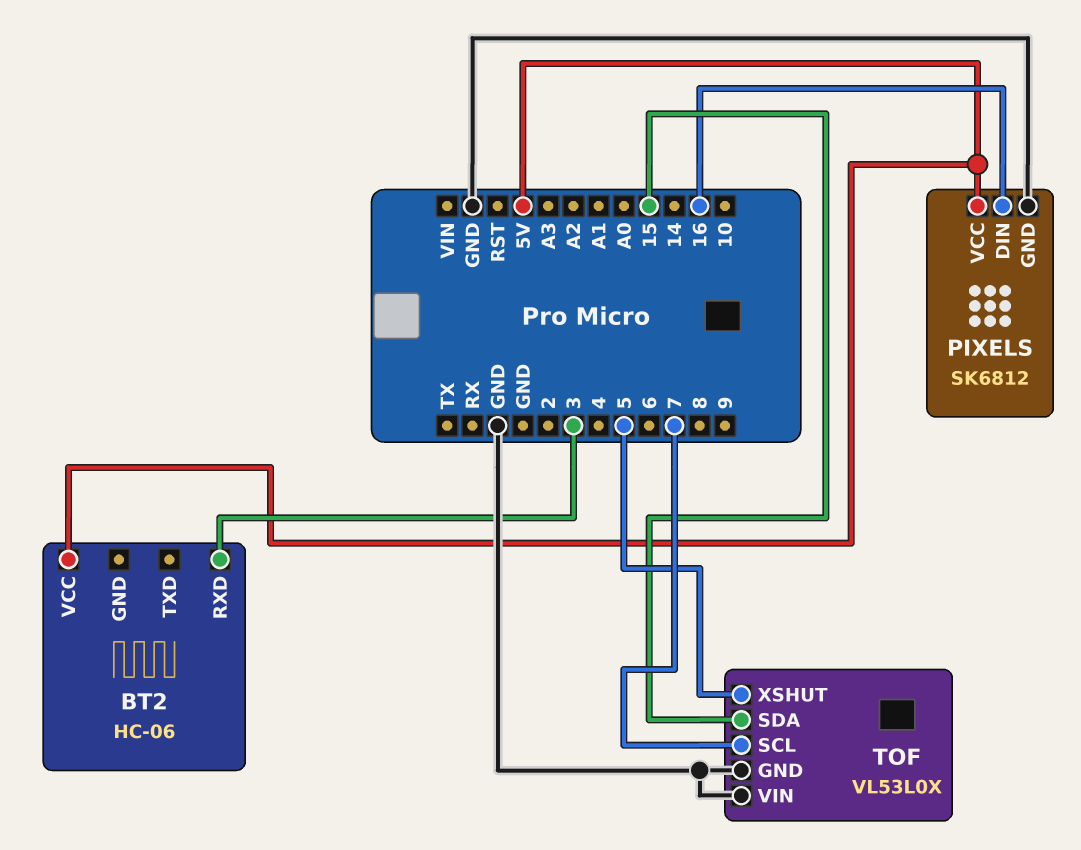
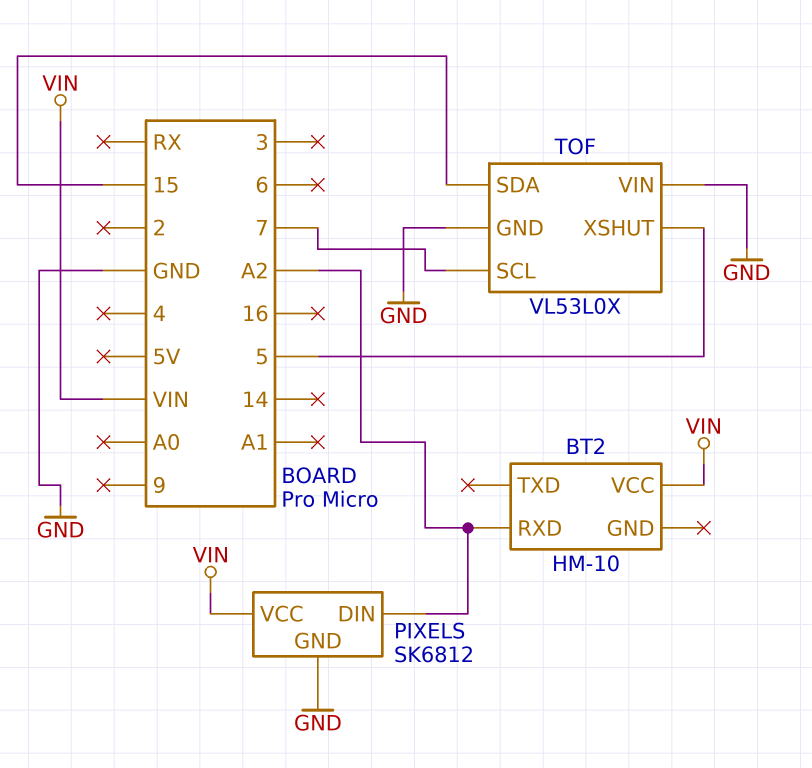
BT2: HC-06 -> HM-10
BT2 pin RXD: 3 -> A2
BT2 pin VCC: 5V -> VIN
PIXELS pin DIN: 16 -> A2
PIXELS pin VCC: 5V -> VIN

